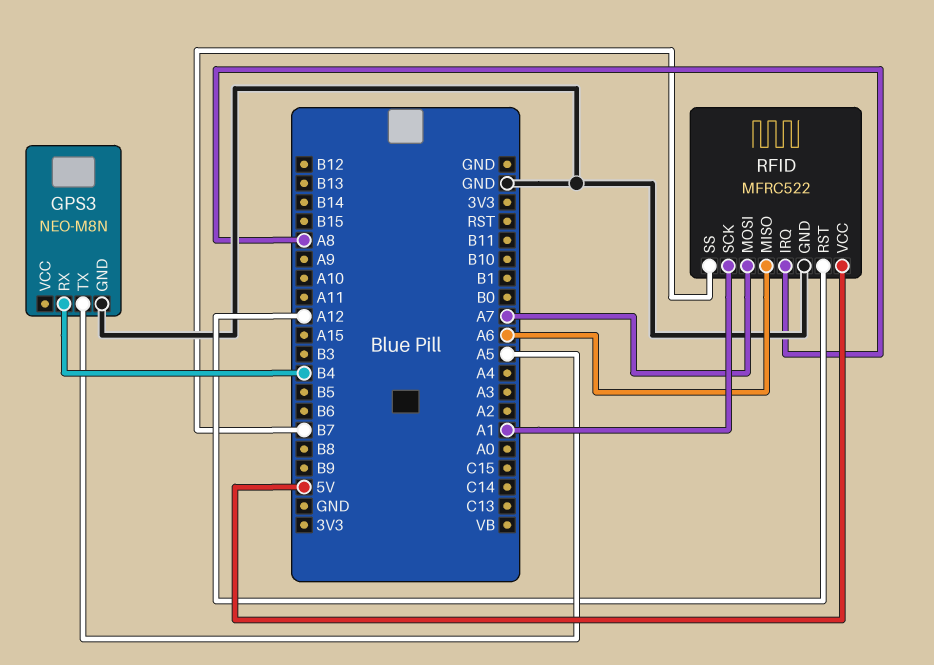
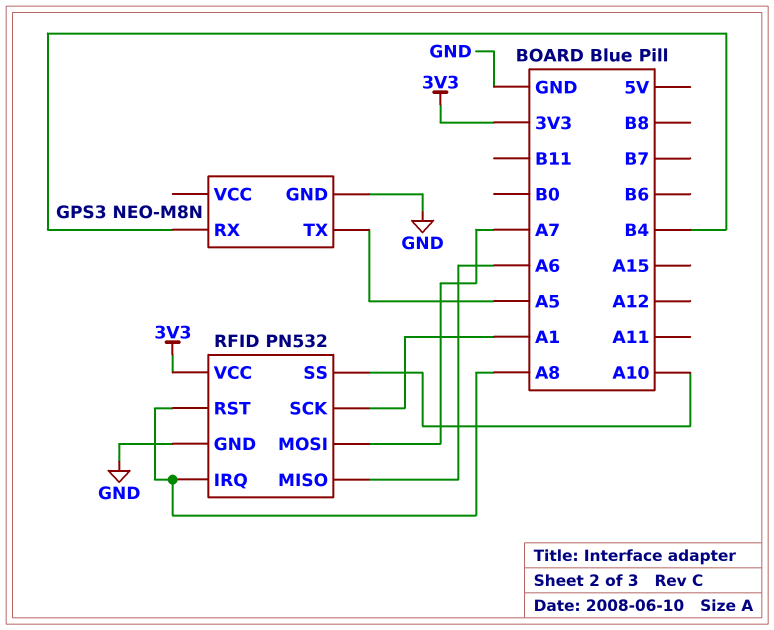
RFID: MFRC522 -> PN532
RFID pin RST: A12 -> A8
RFID pin SS: B7 -> A10
RFID pin VCC: 5V -> 3V3

